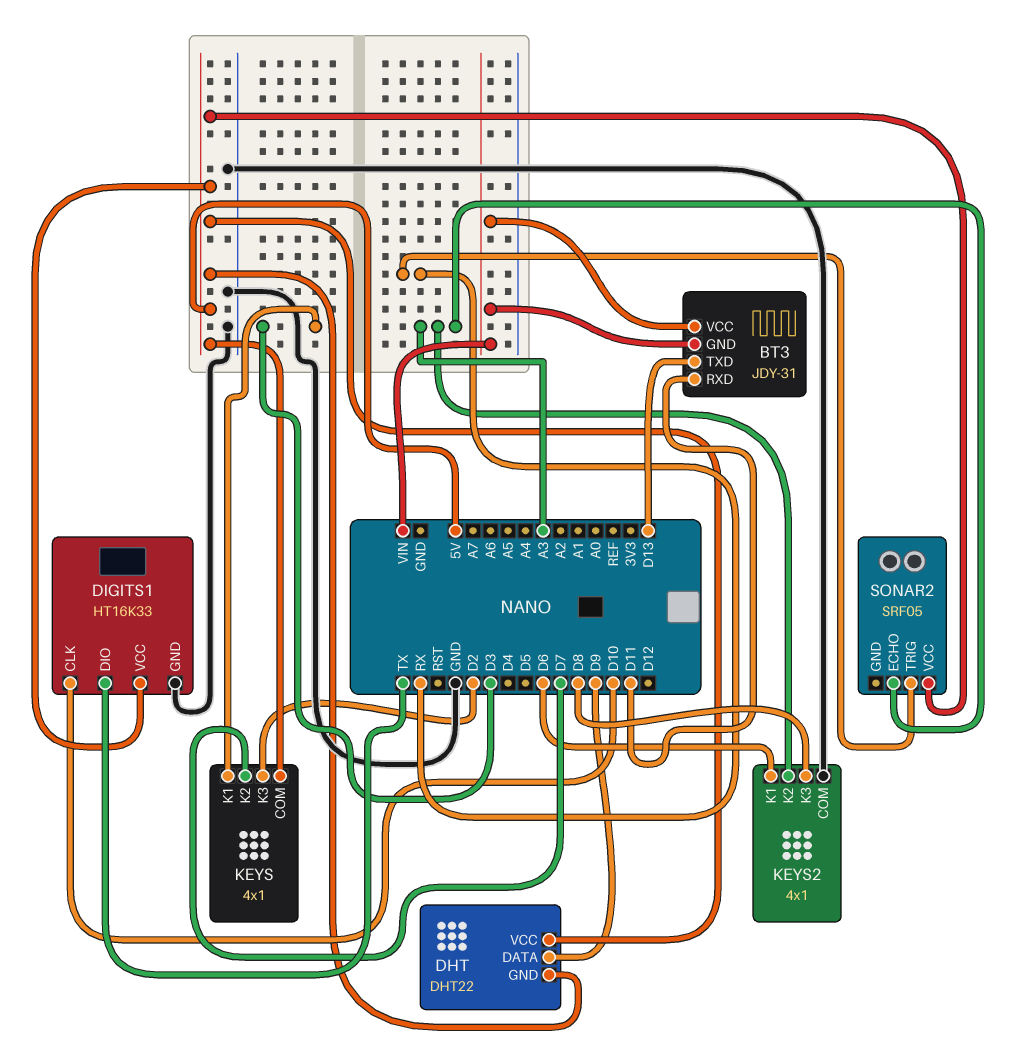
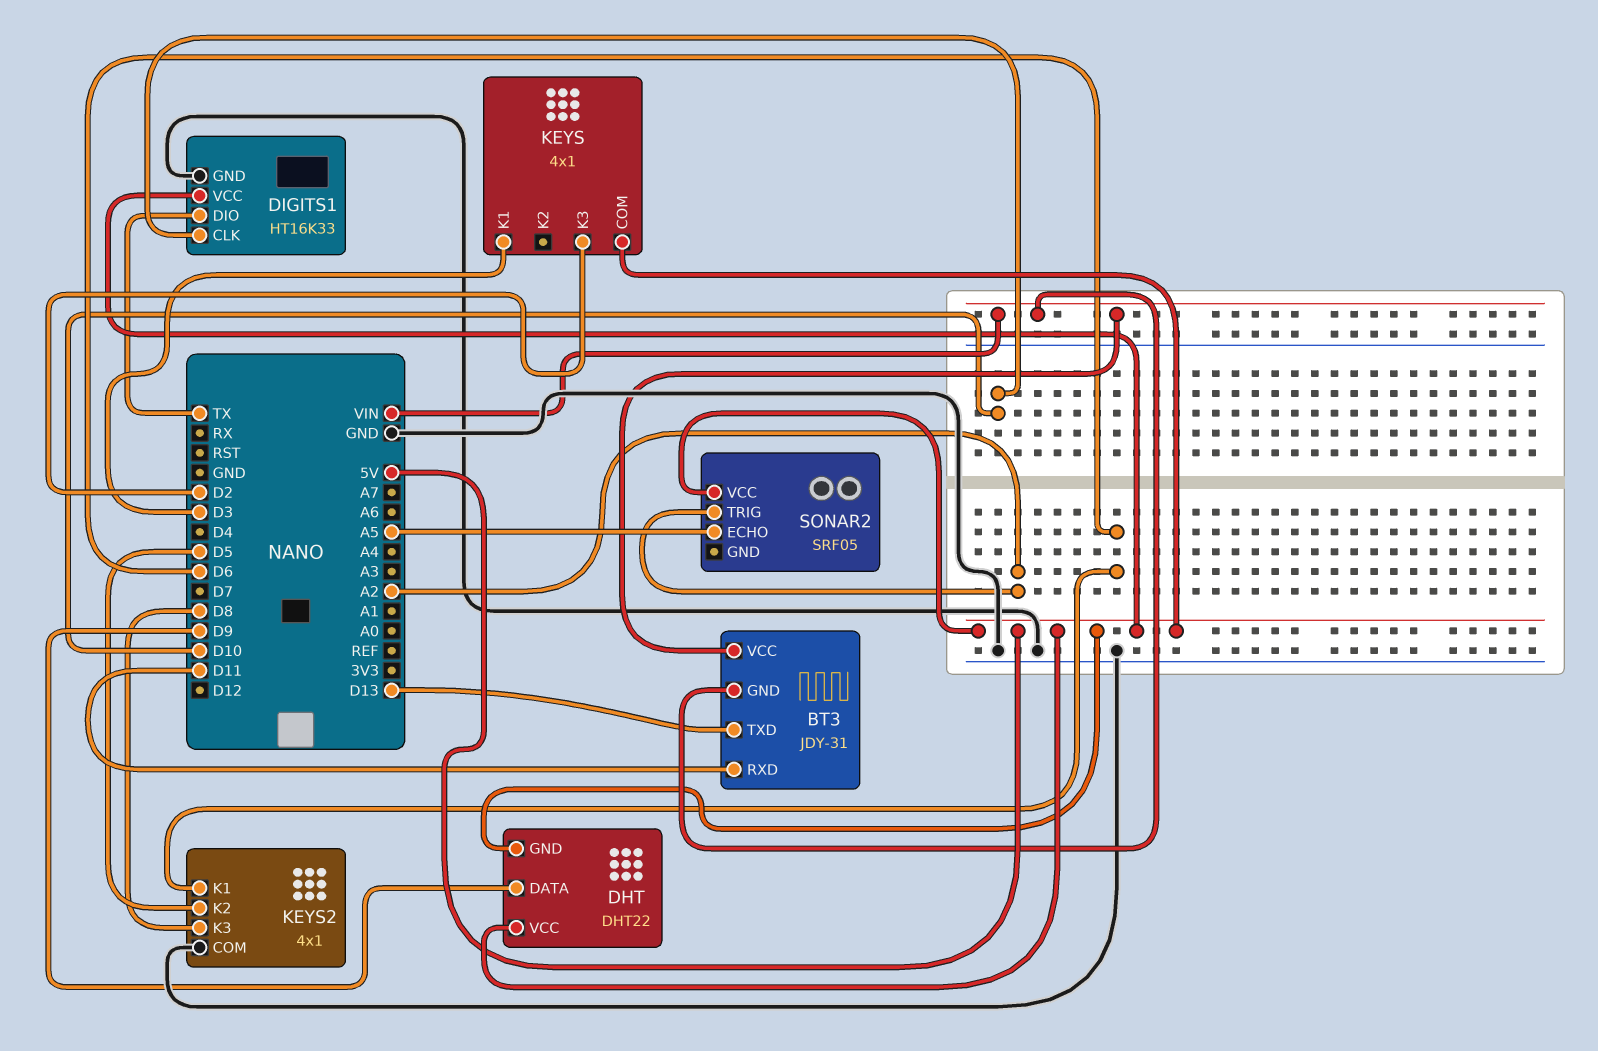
KEYS pin K2: D7 -> none
KEYS2 pin K2: A3 -> D5
SONAR2 pin ECHO: A3 -> A5
SONAR2 pin TRIG: RX -> A2

